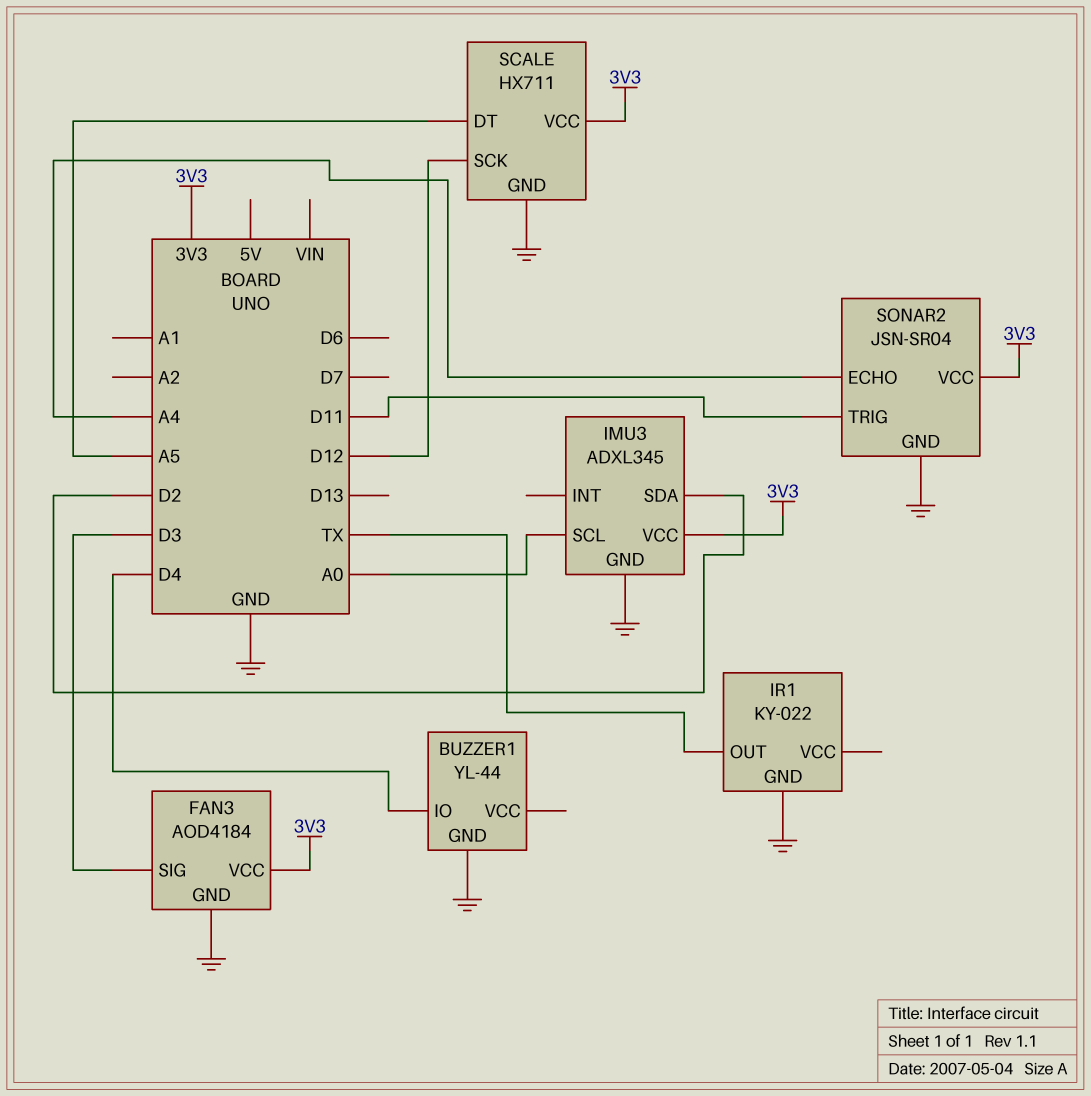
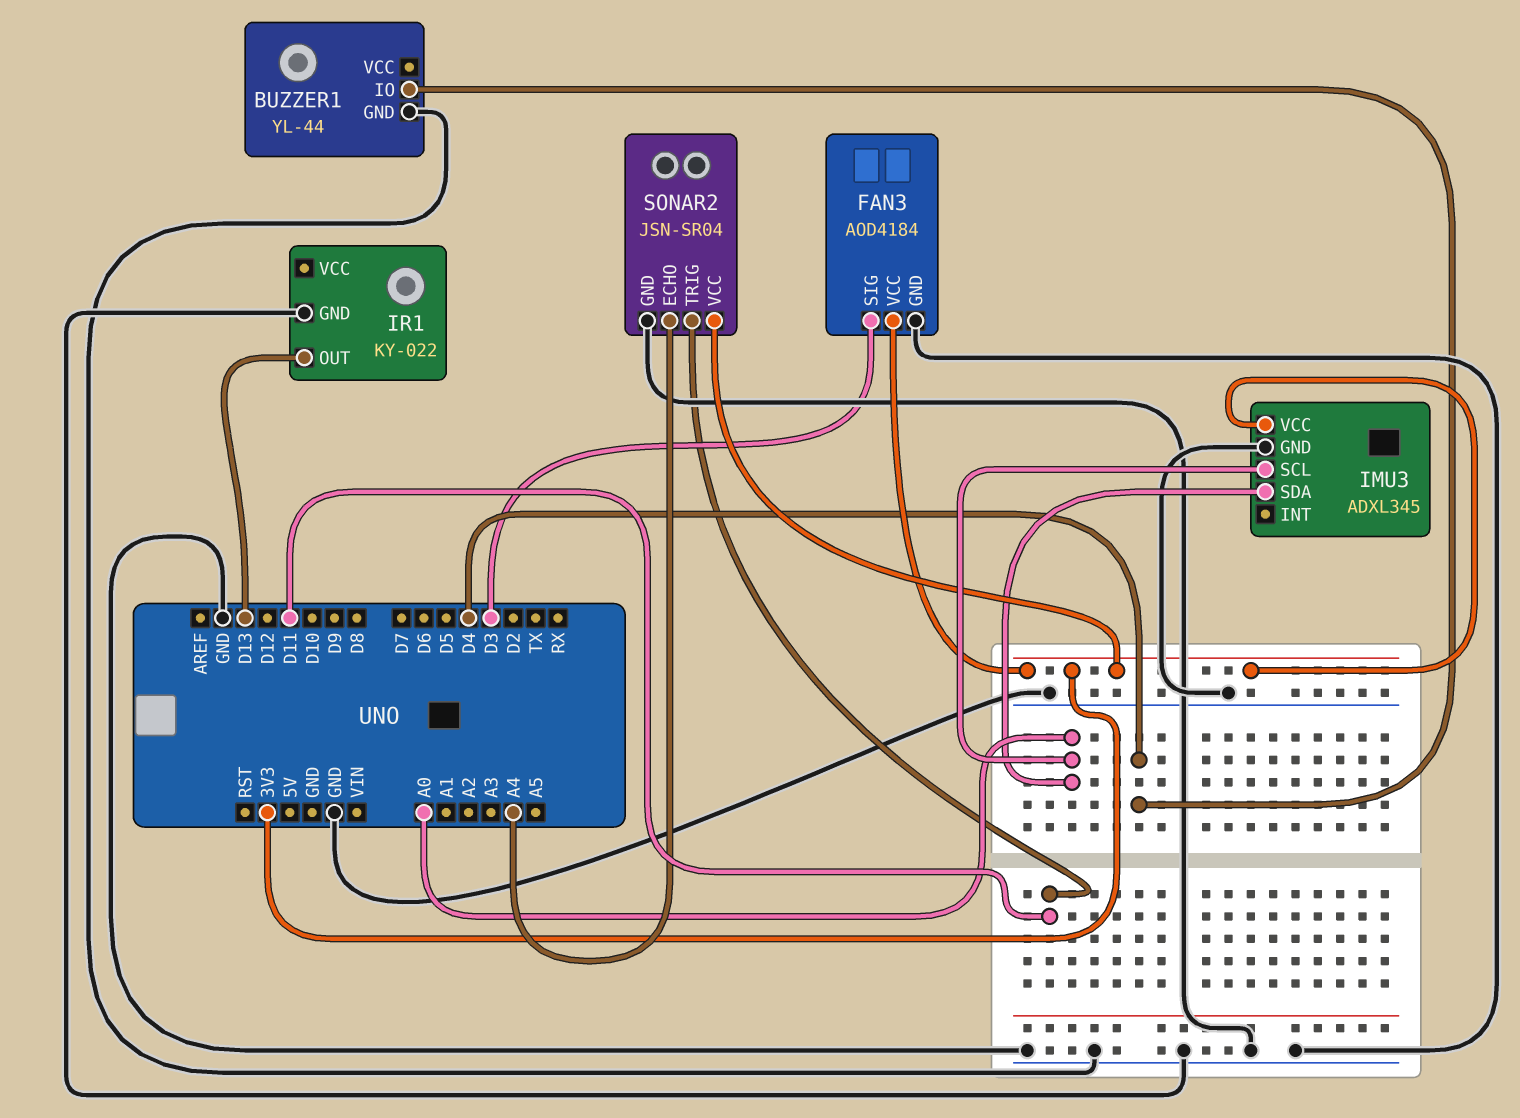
IMU3 pin SDA: D2 -> A0
IR1 pin OUT: TX -> D13
SCALE: HX711 -> none
SCALE pin DT: A5 -> none
SCALE pin GND: GND -> none
SCALE pin SCK: D12 -> none
SCALE pin VCC: 3V3 -> none

